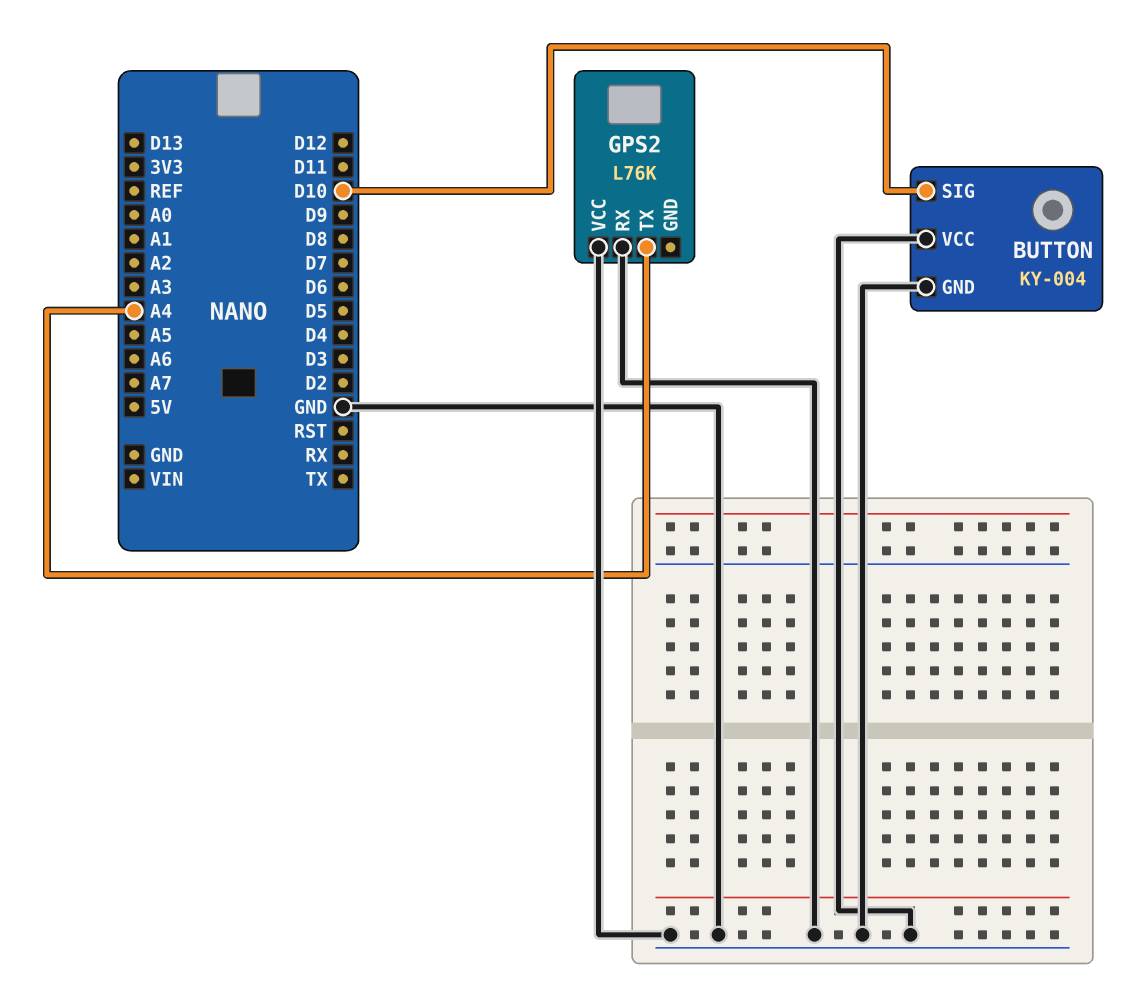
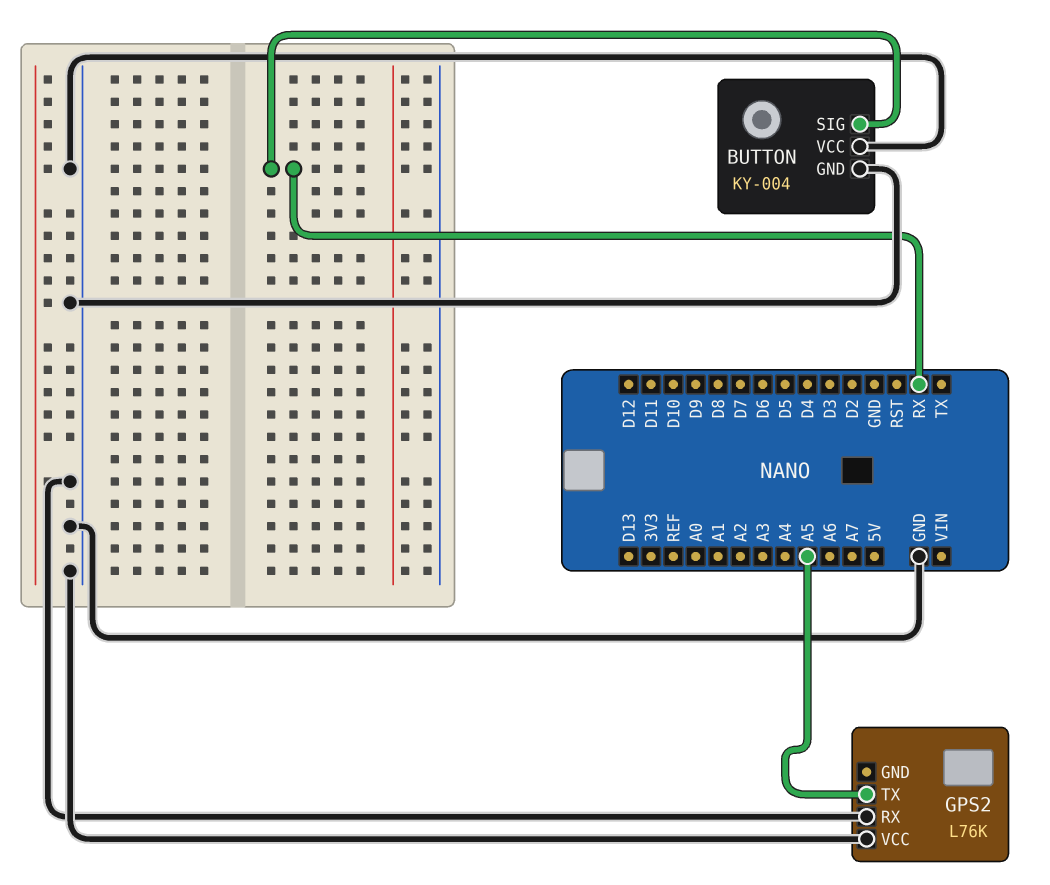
BUTTON pin SIG: D10 -> RX
GPS2 pin TX: A4 -> A5

